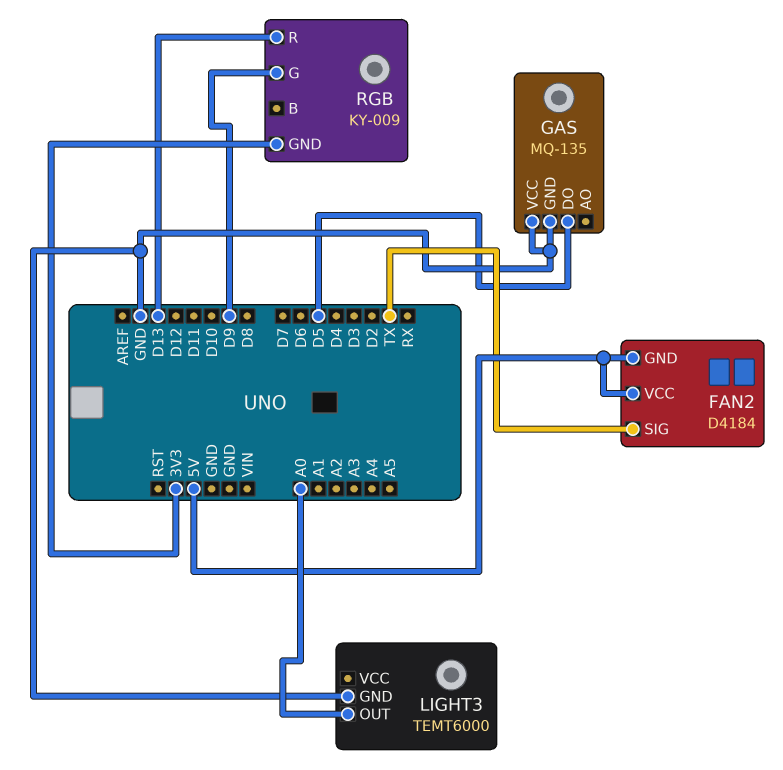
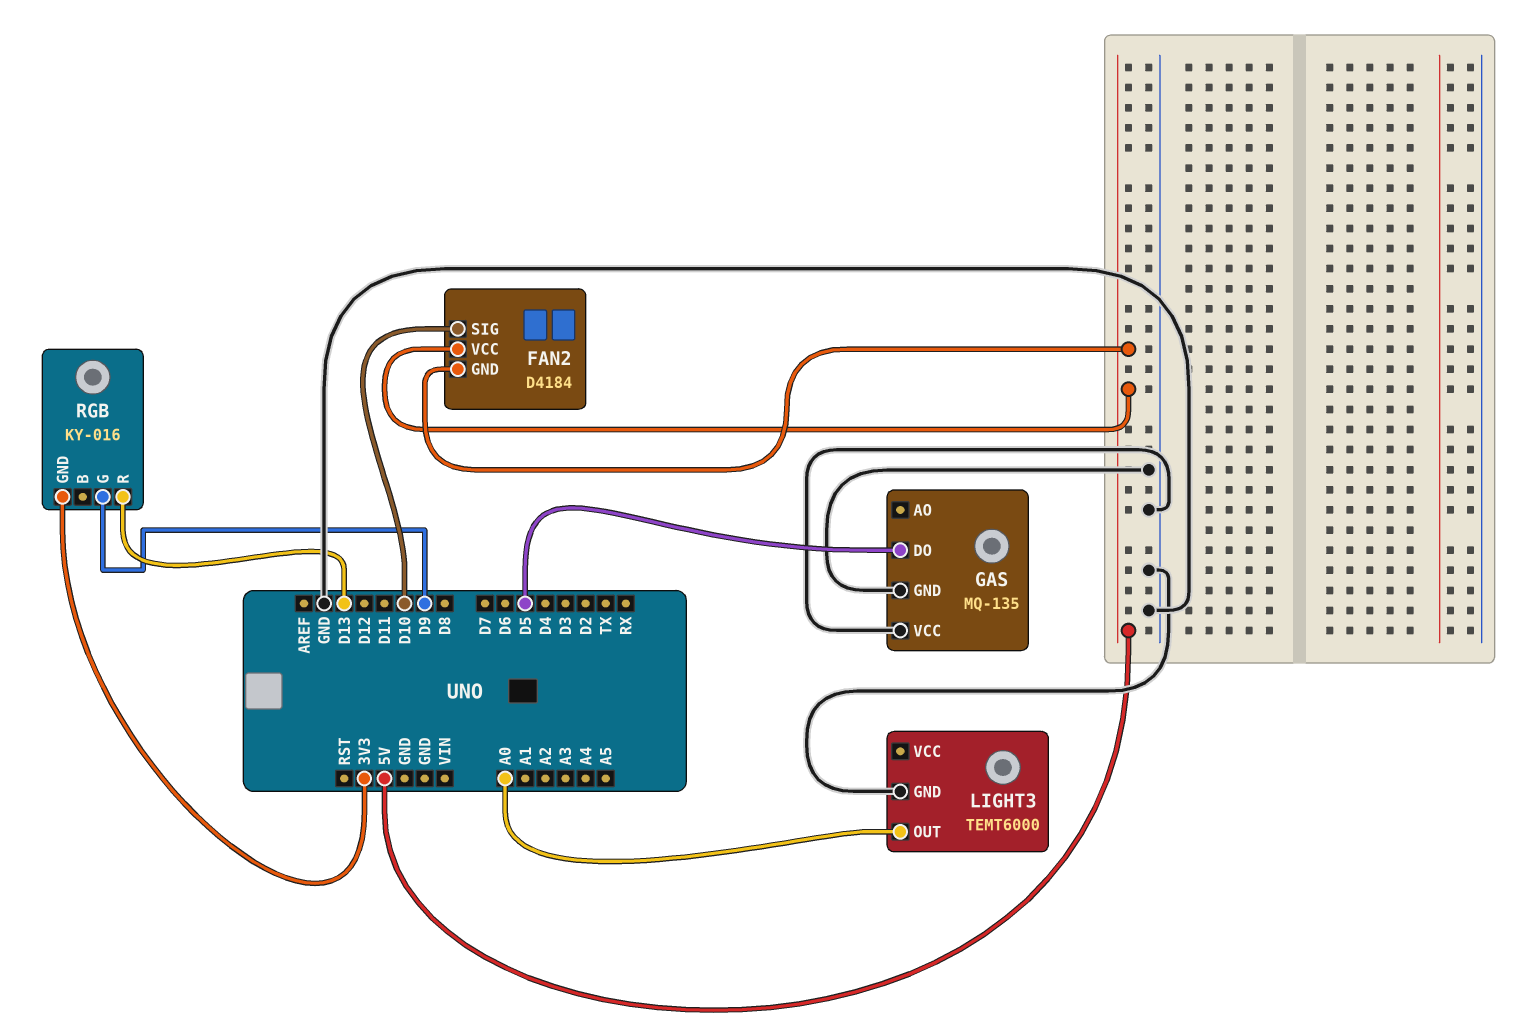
FAN2 pin SIG: TX -> D10
RGB: KY-009 -> KY-016

